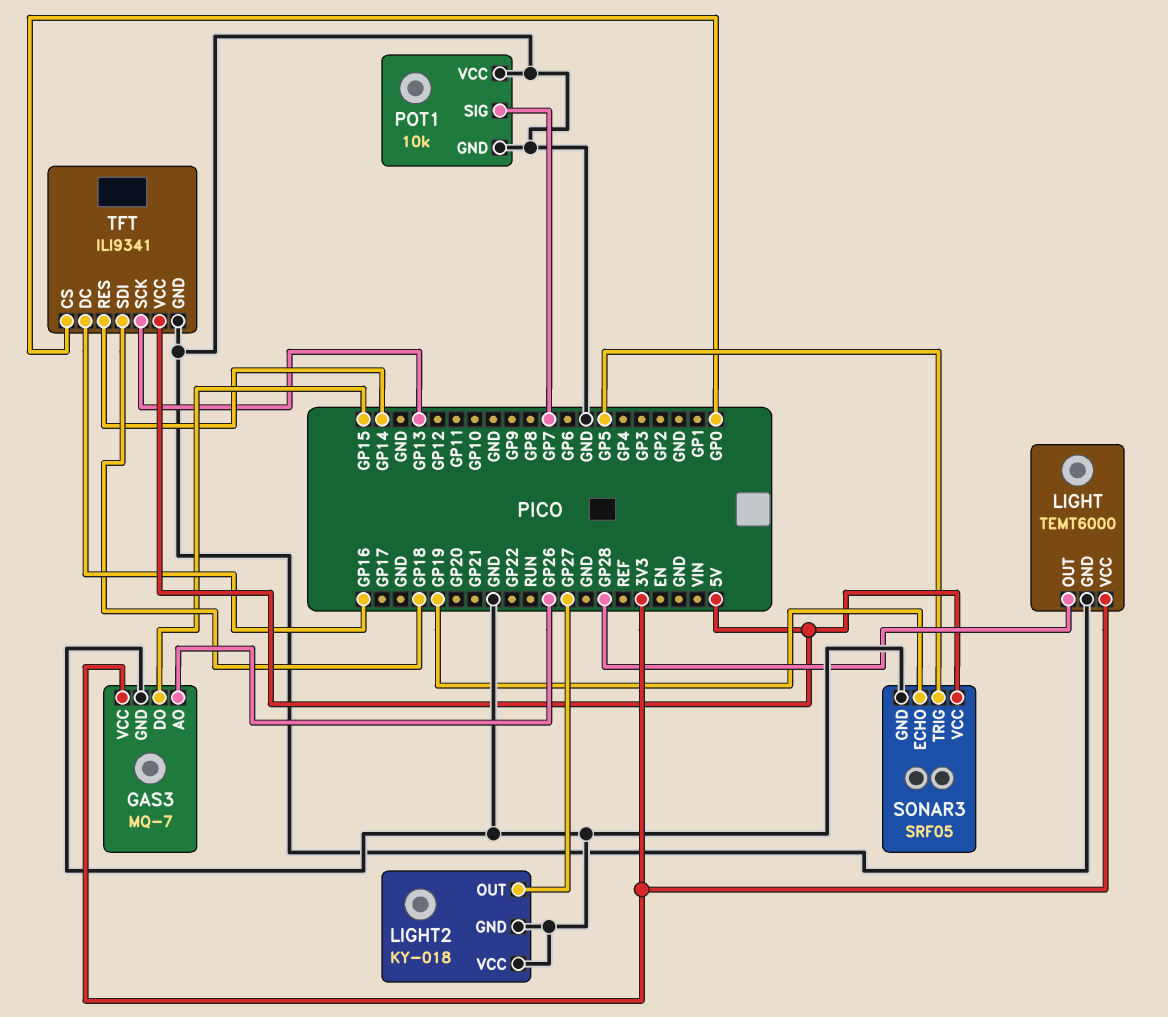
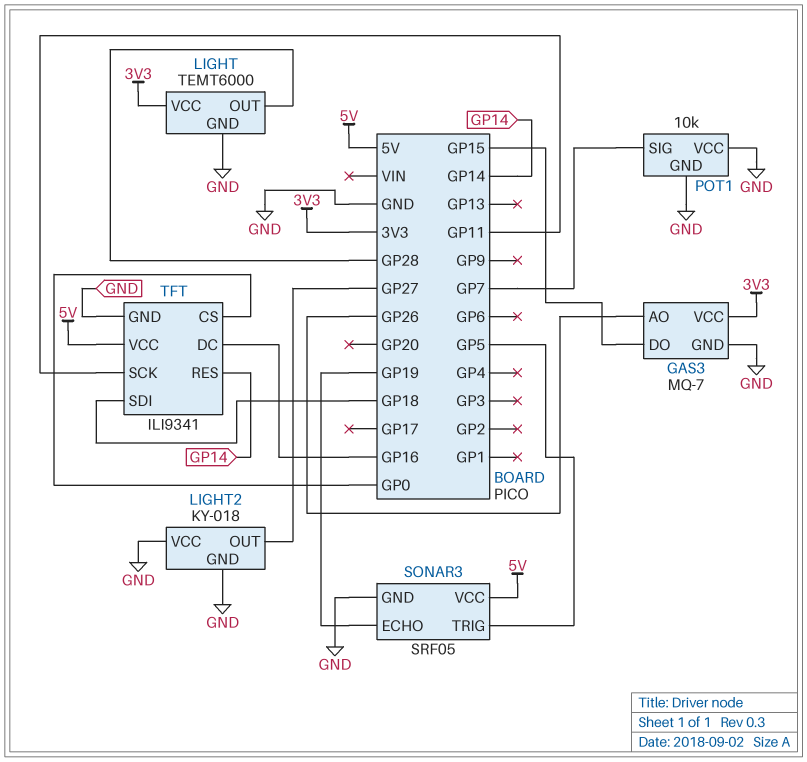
TFT pin SCK: GP13 -> GP11

